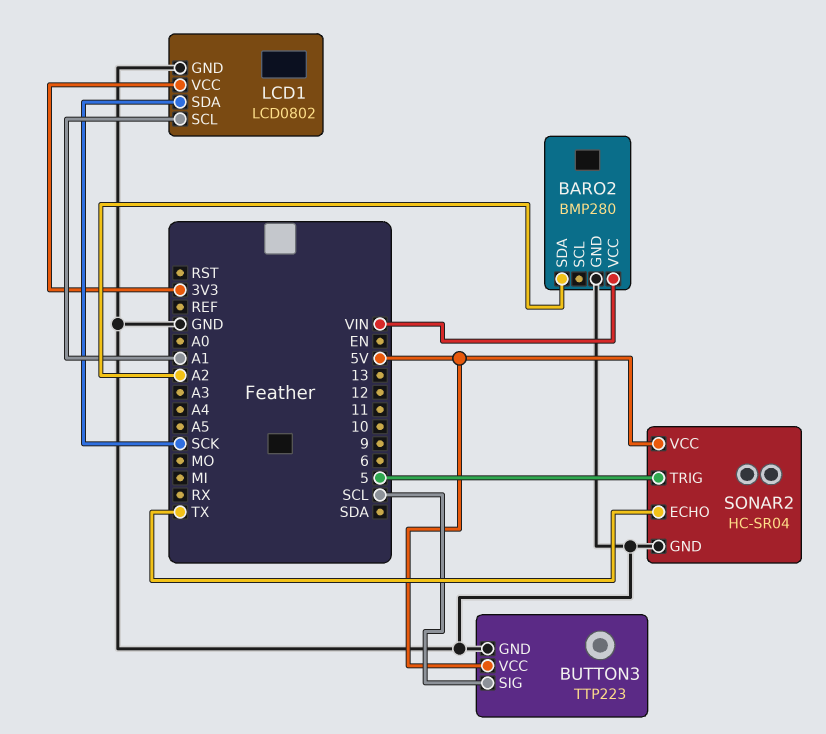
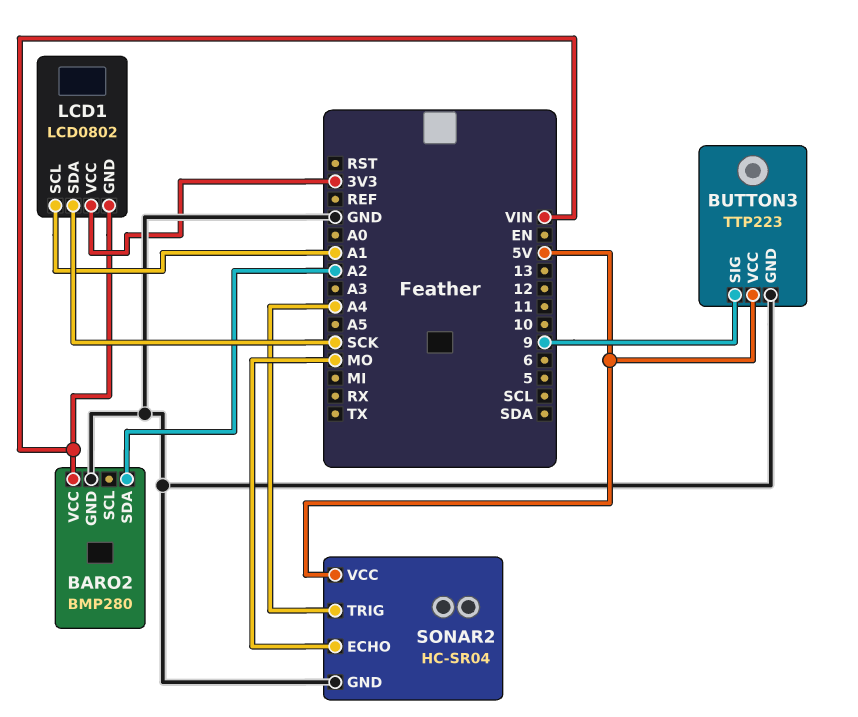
BUTTON3 pin SIG: SCL -> 9
LCD1 pin GND: GND -> VIN
SONAR2 pin ECHO: TX -> MO
SONAR2 pin TRIG: 5 -> A4

